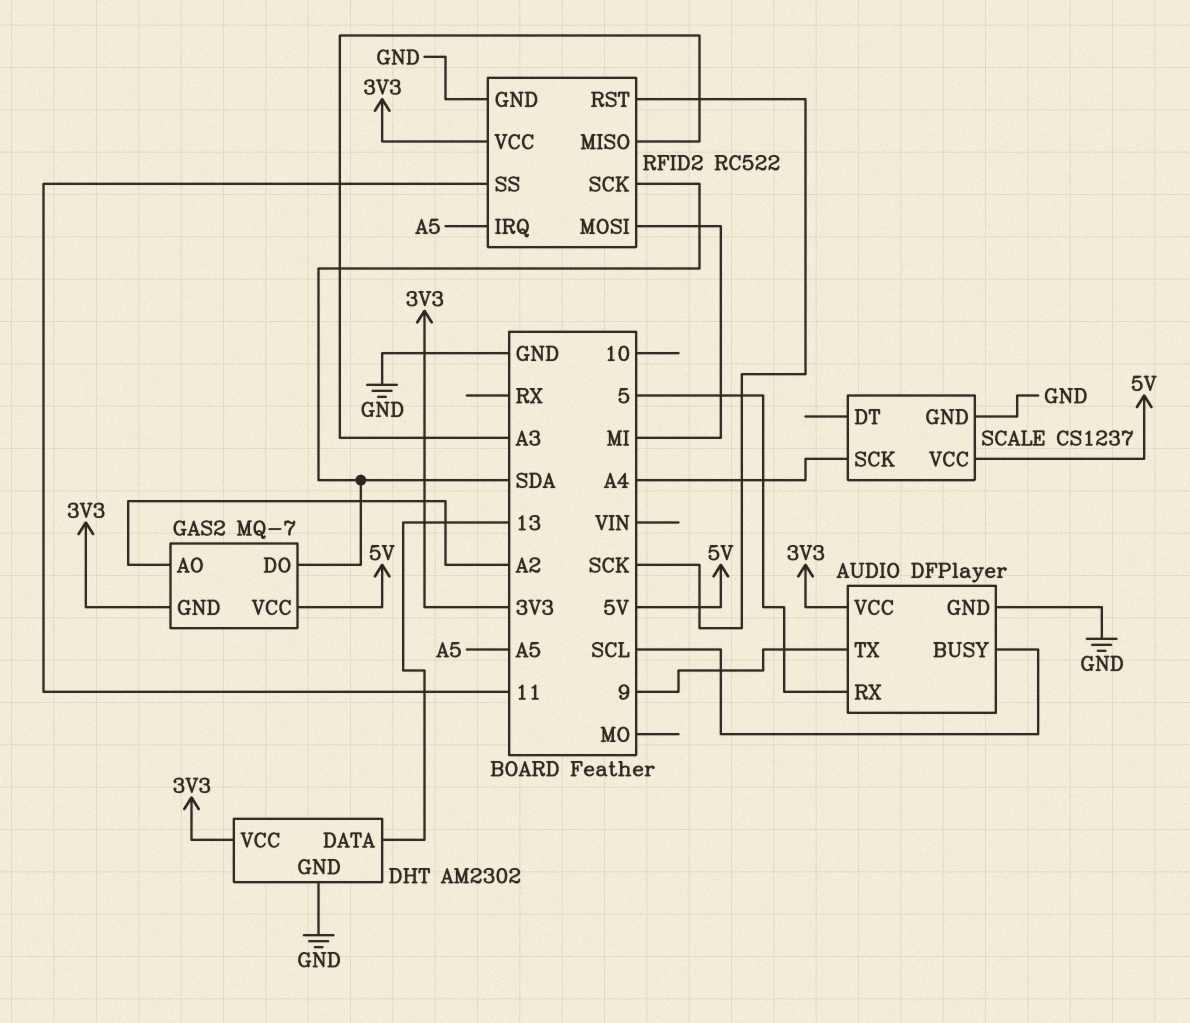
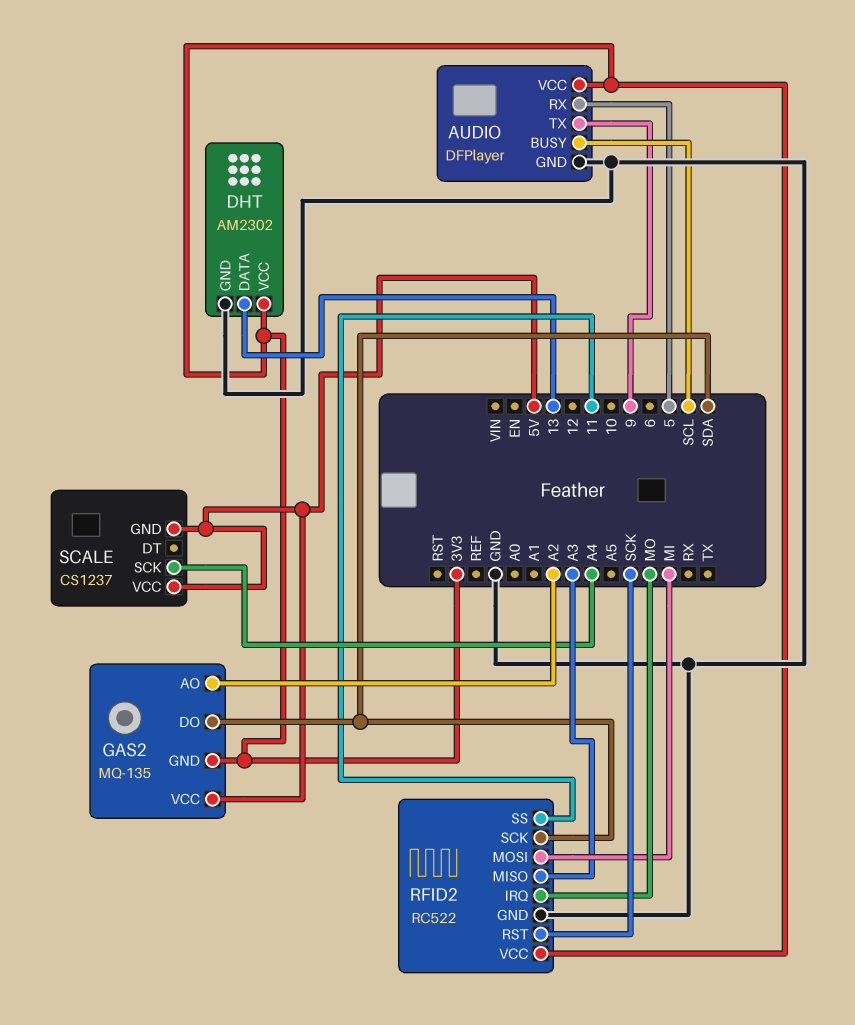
GAS2: MQ-7 -> MQ-135
RFID2 pin IRQ: A5 -> MO
SCALE pin GND: GND -> 5V

